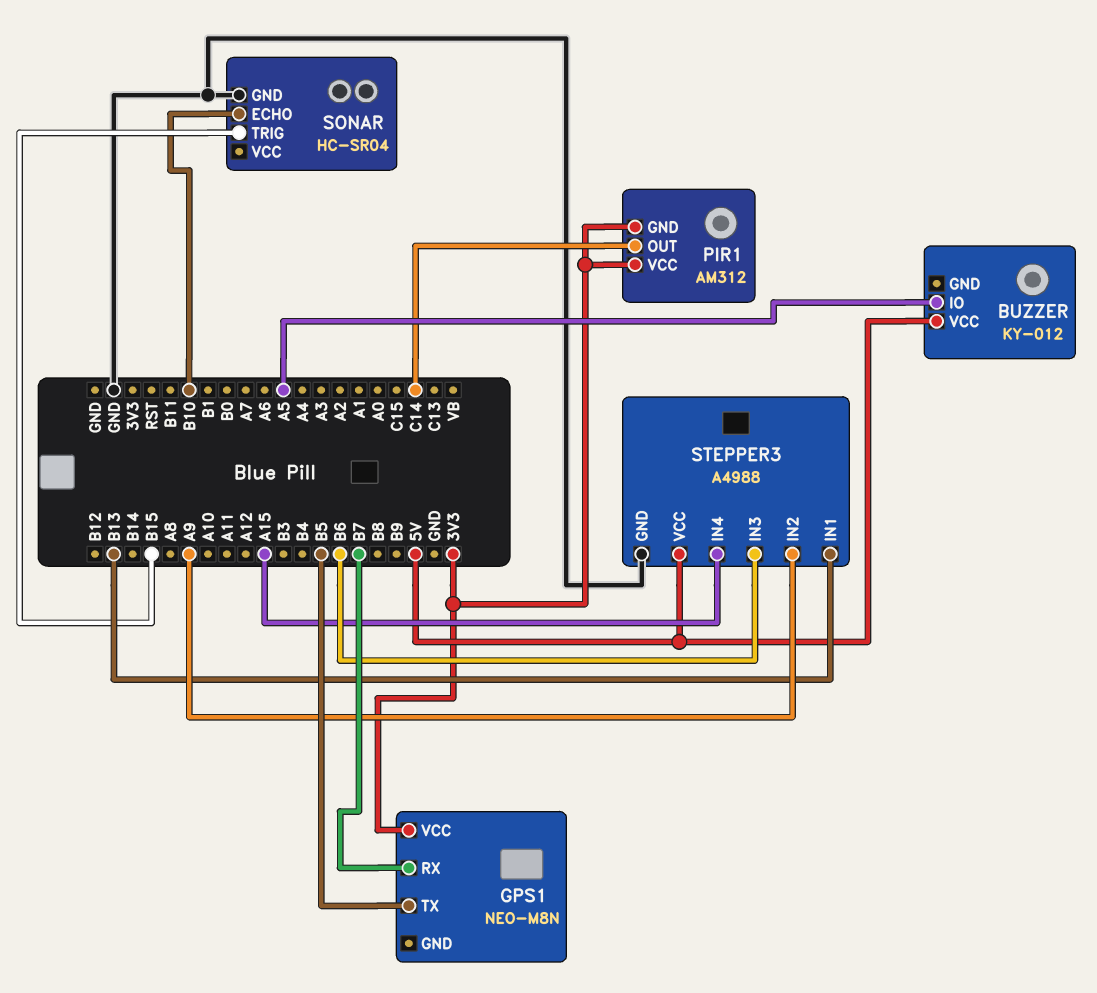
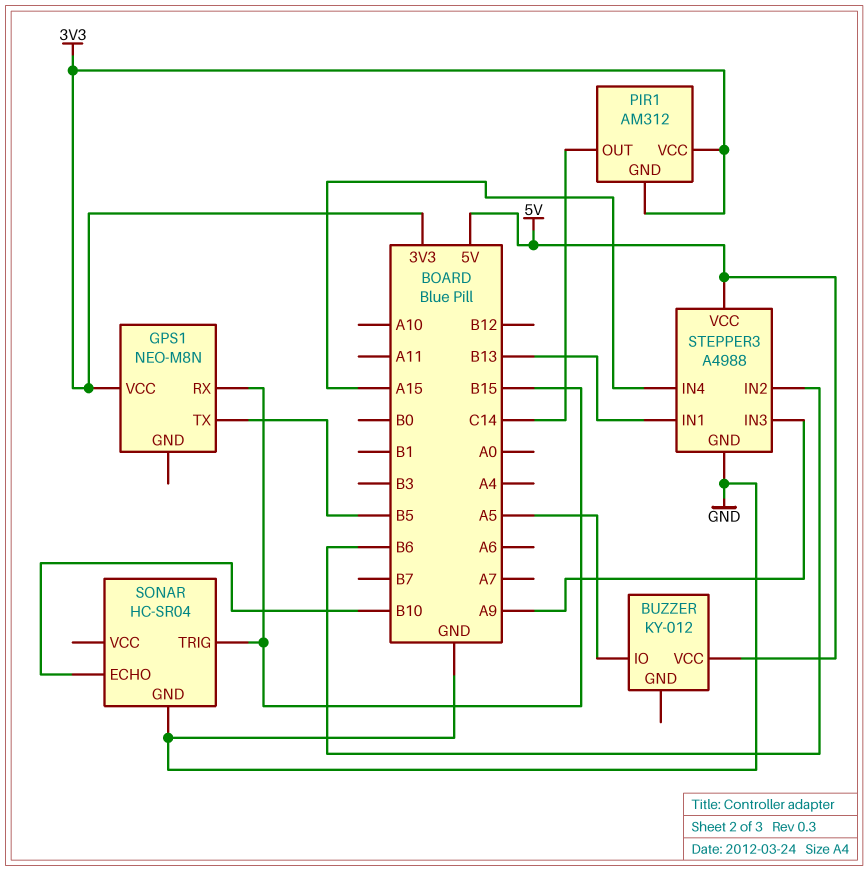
GPS1 pin RX: B7 -> B15
STEPPER3 pin IN2: A9 -> B6
STEPPER3 pin IN3: B6 -> A9

